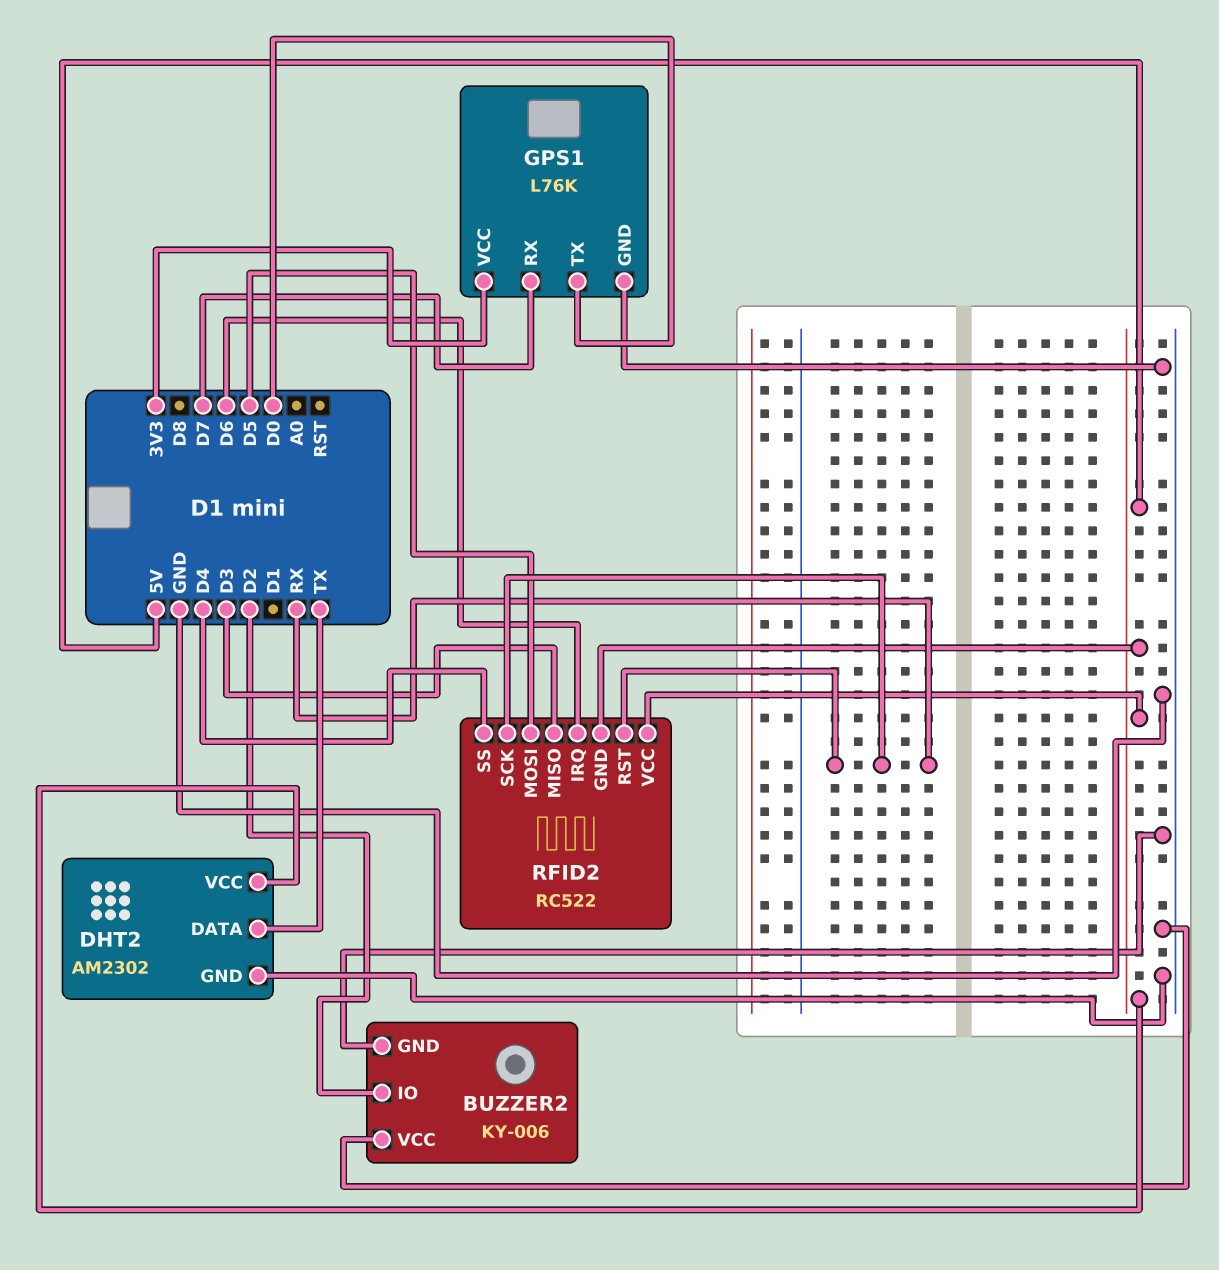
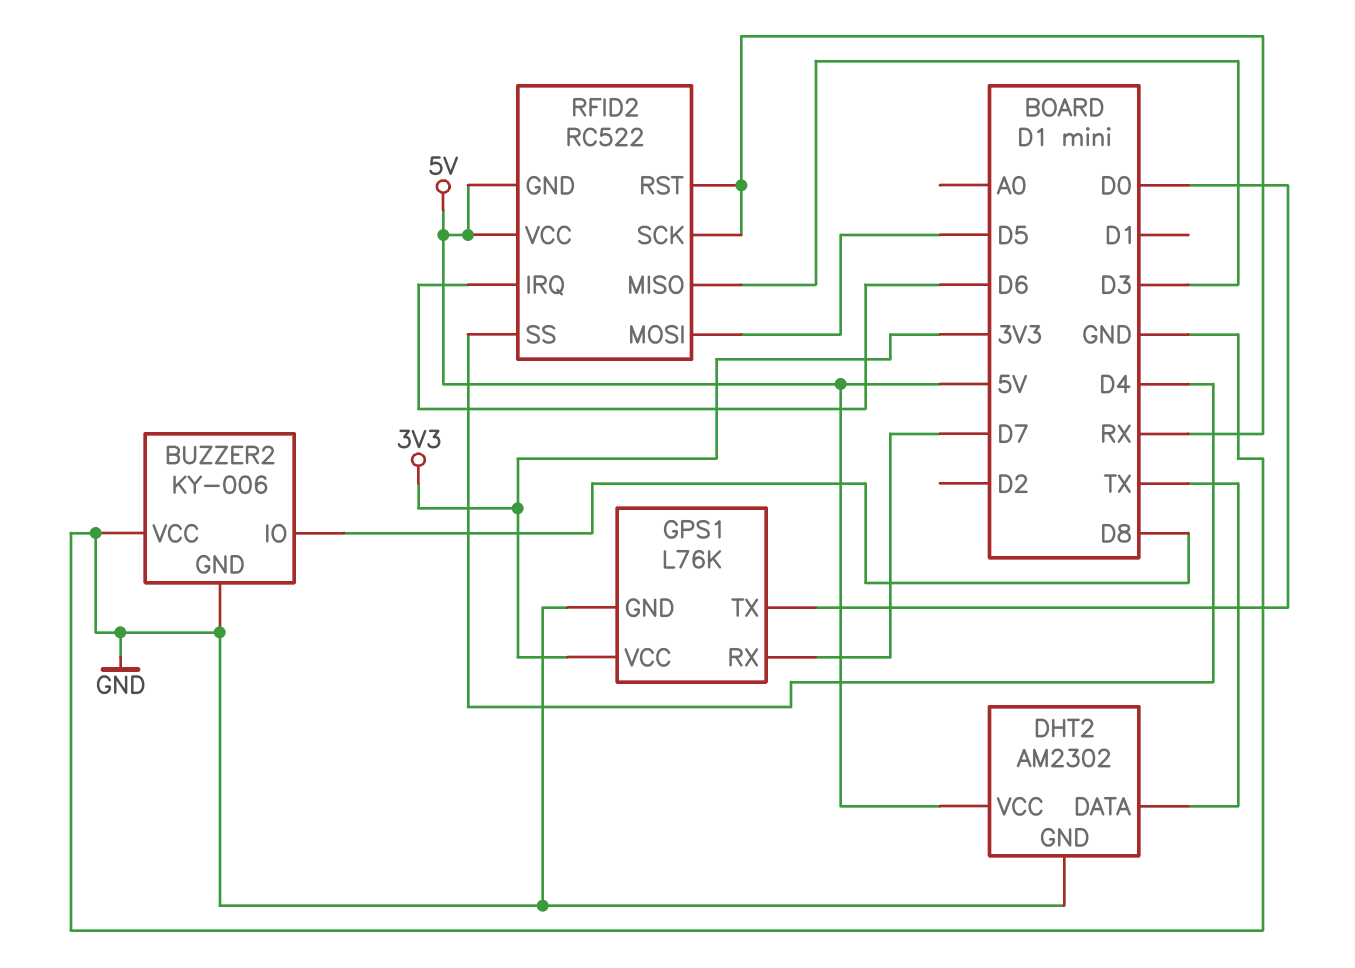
BUZZER2 pin IO: D2 -> D8

